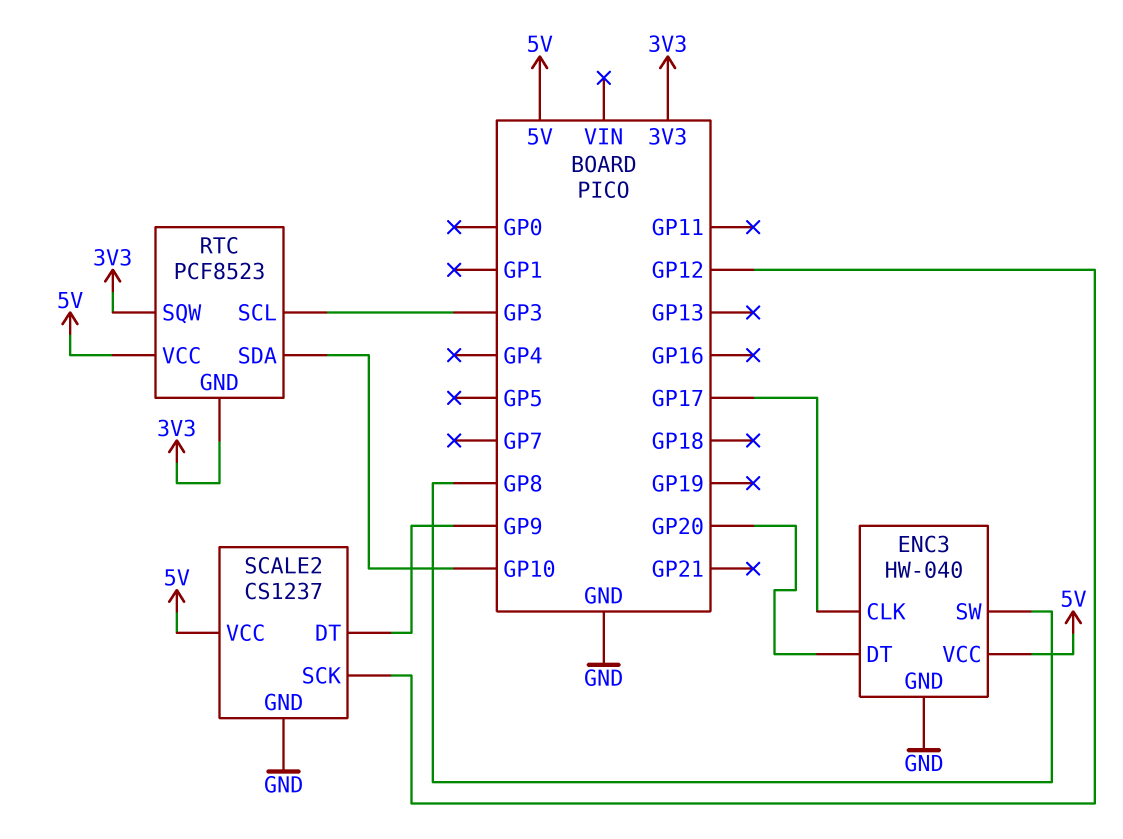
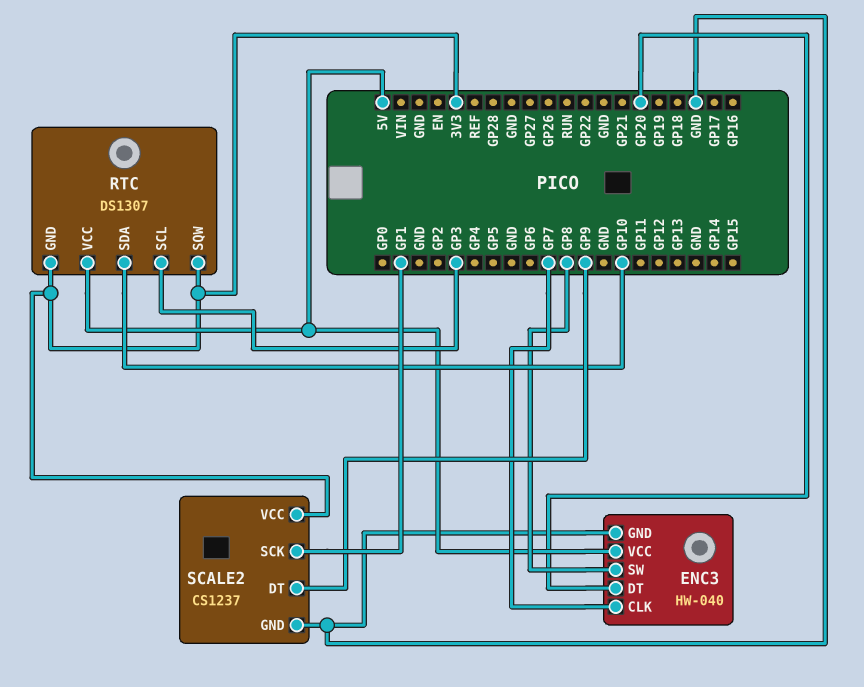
ENC3 pin CLK: GP17 -> GP7
RTC: PCF8523 -> DS1307
SCALE2 pin SCK: GP12 -> GP1
SCALE2 pin VCC: 5V -> 3V3

